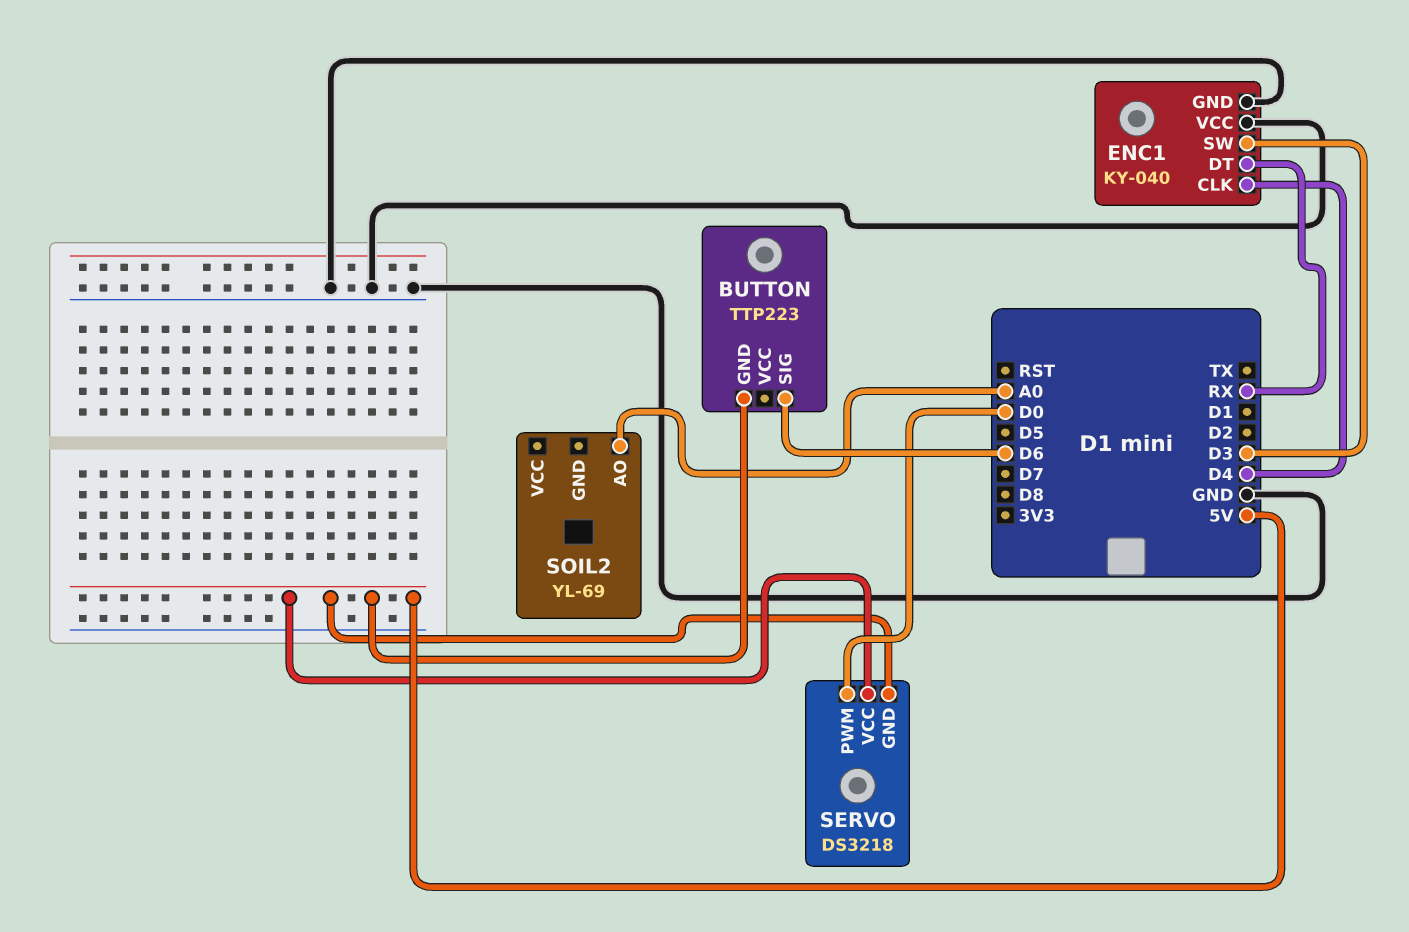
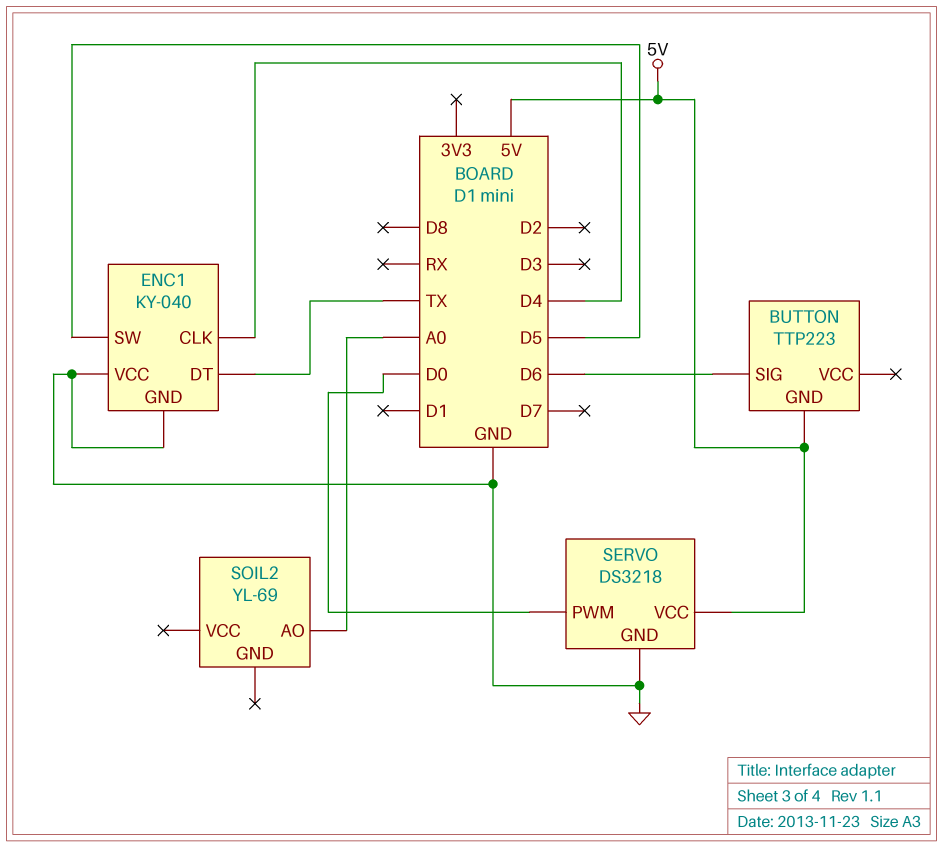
ENC1 pin DT: RX -> TX
ENC1 pin SW: D3 -> D5
SERVO pin GND: 5V -> GND

